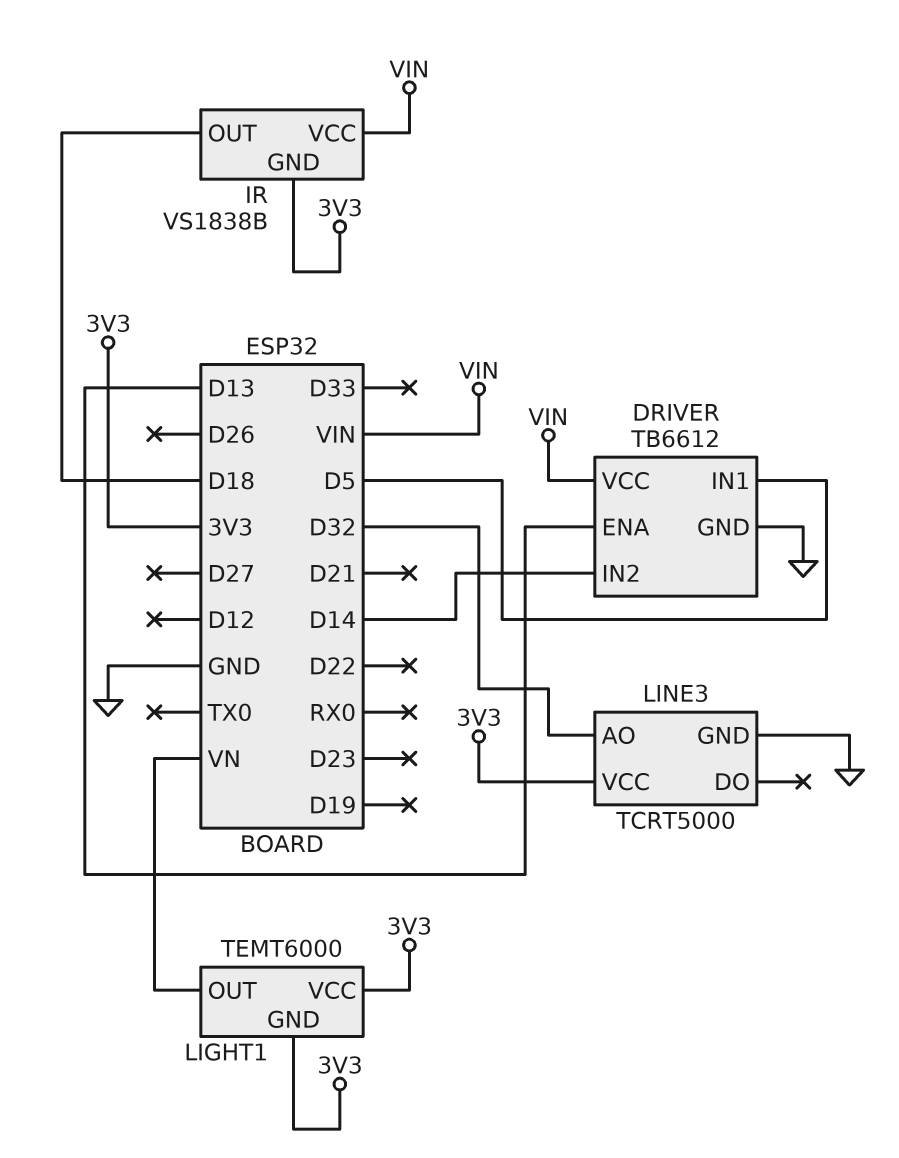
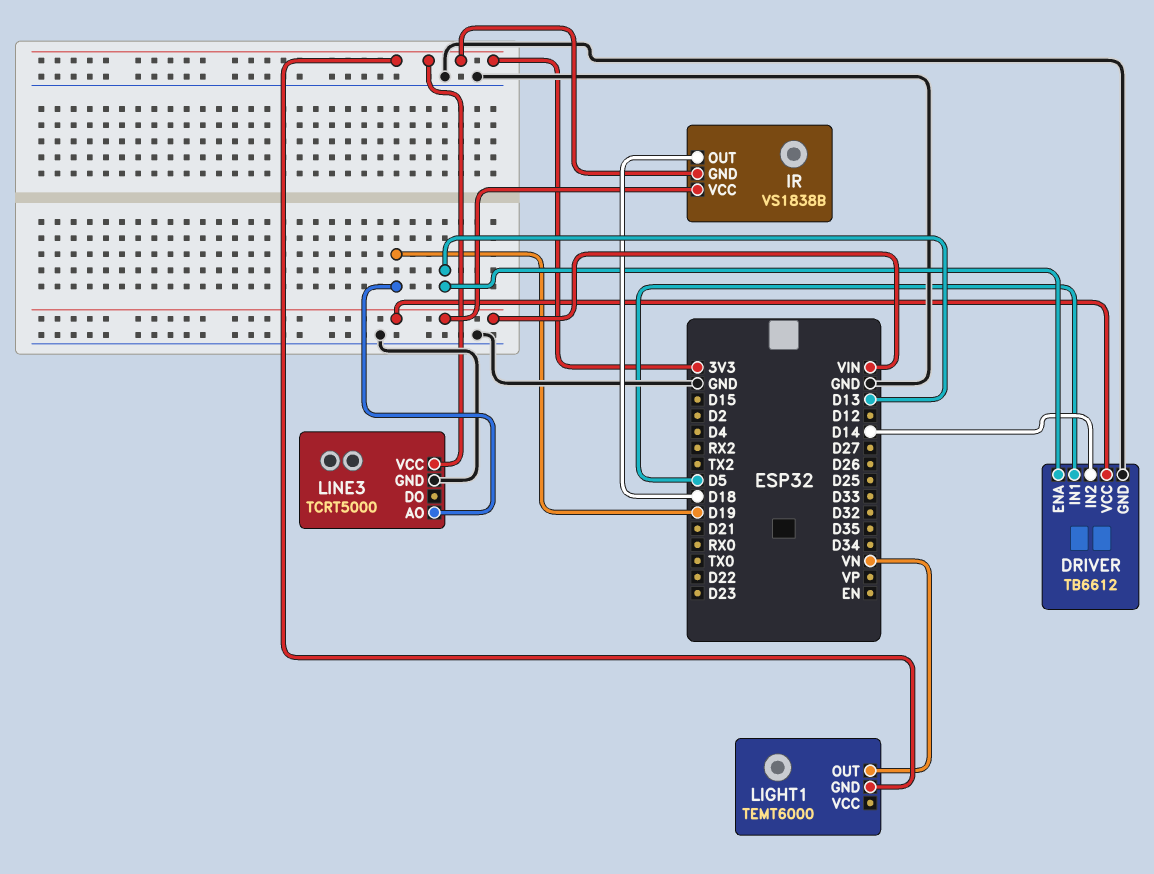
LIGHT1 pin VCC: 3V3 -> none
LINE3 pin AO: D32 -> D19

